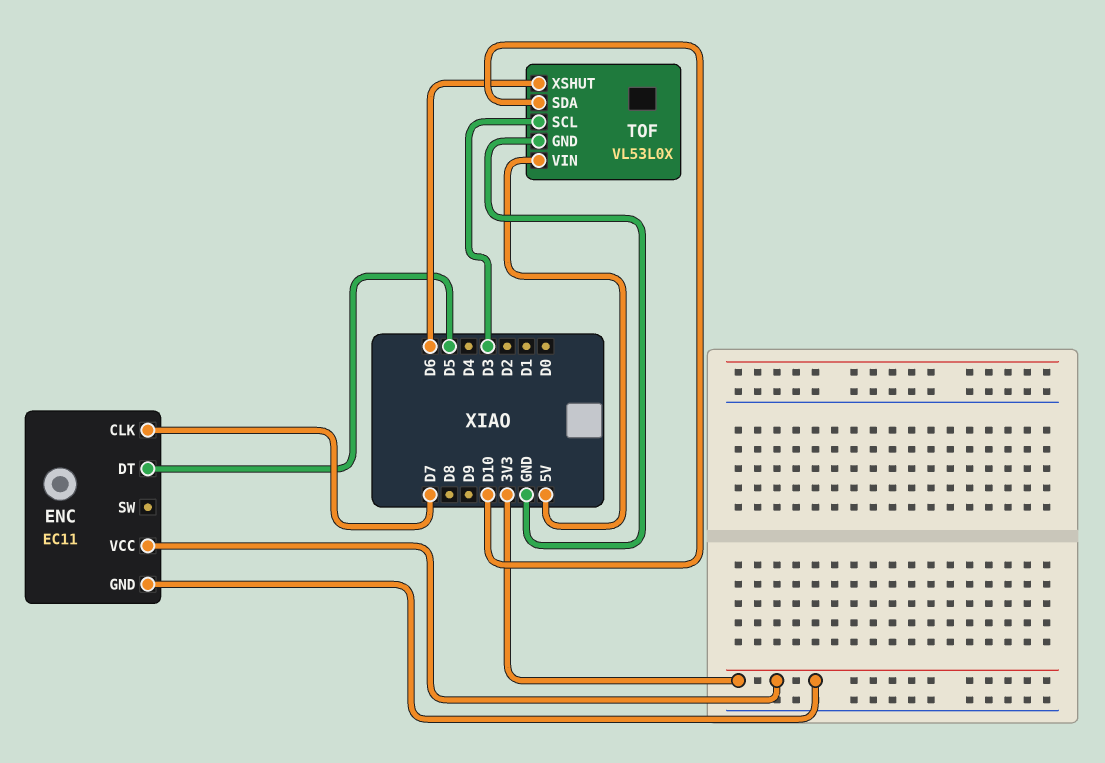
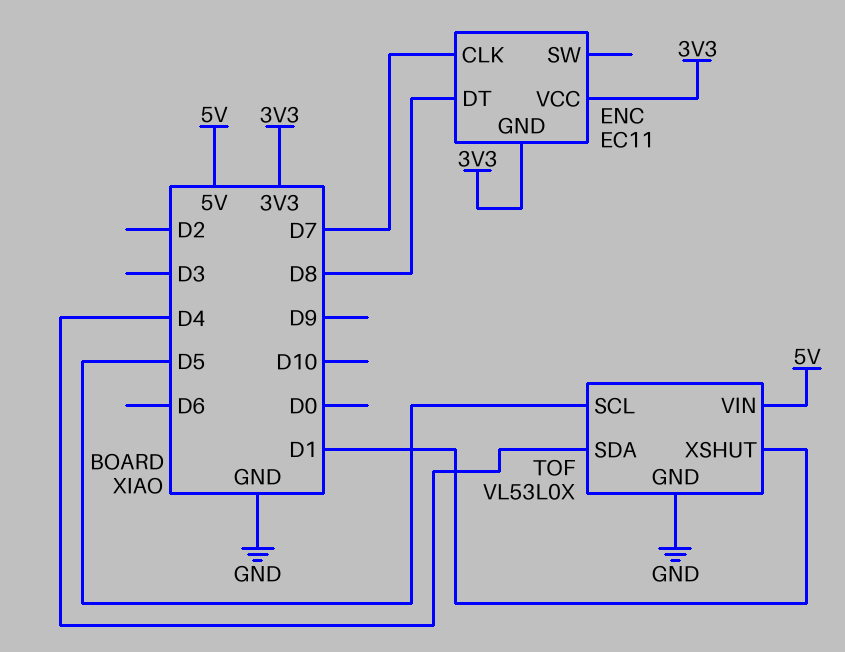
ENC pin DT: D5 -> D8
TOF pin SCL: D3 -> D5
TOF pin SDA: D10 -> D4
TOF pin XSHUT: D6 -> D1

